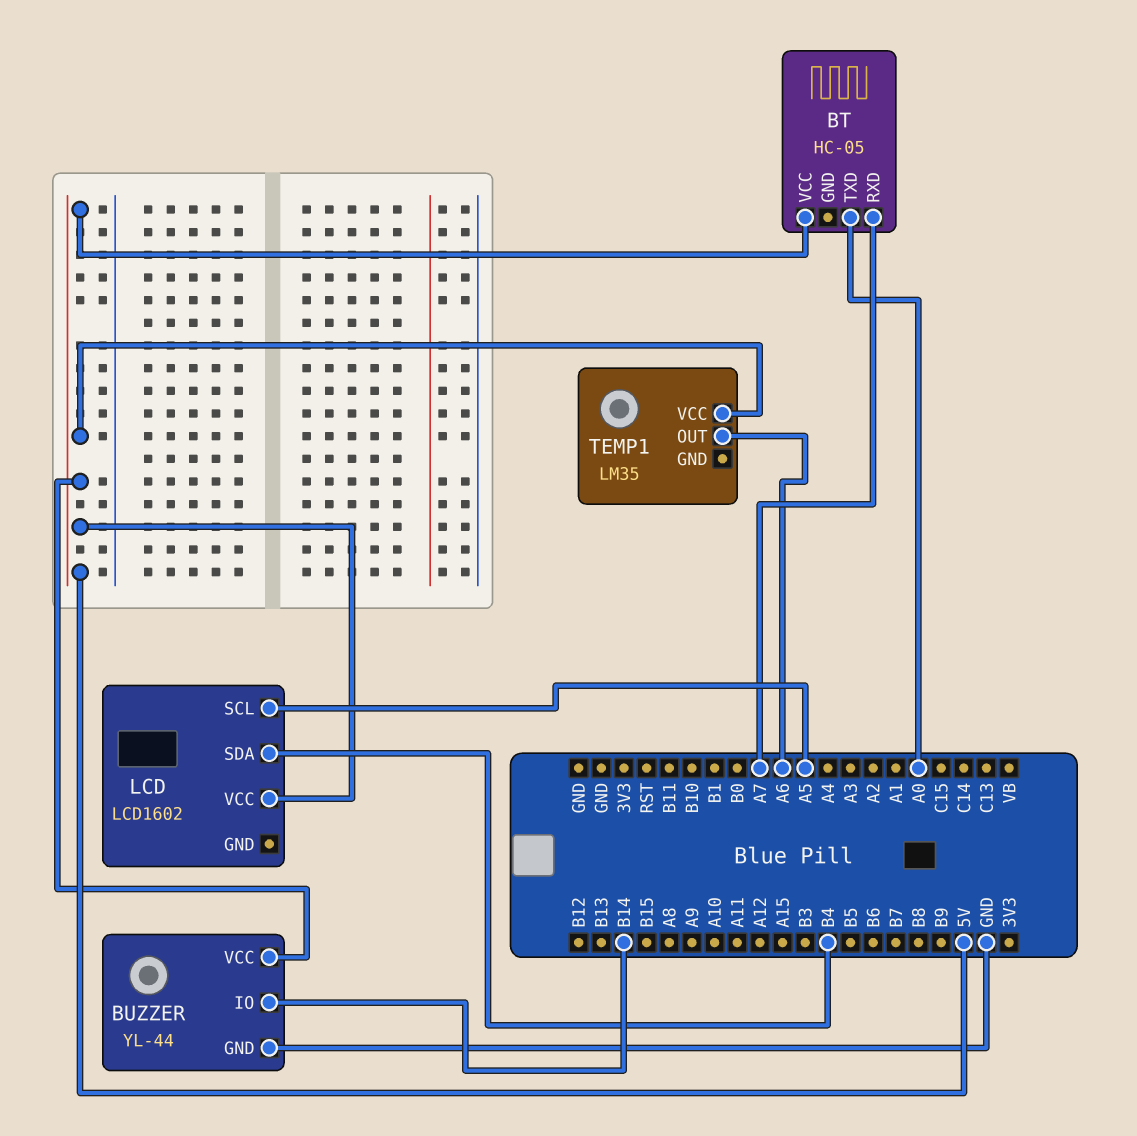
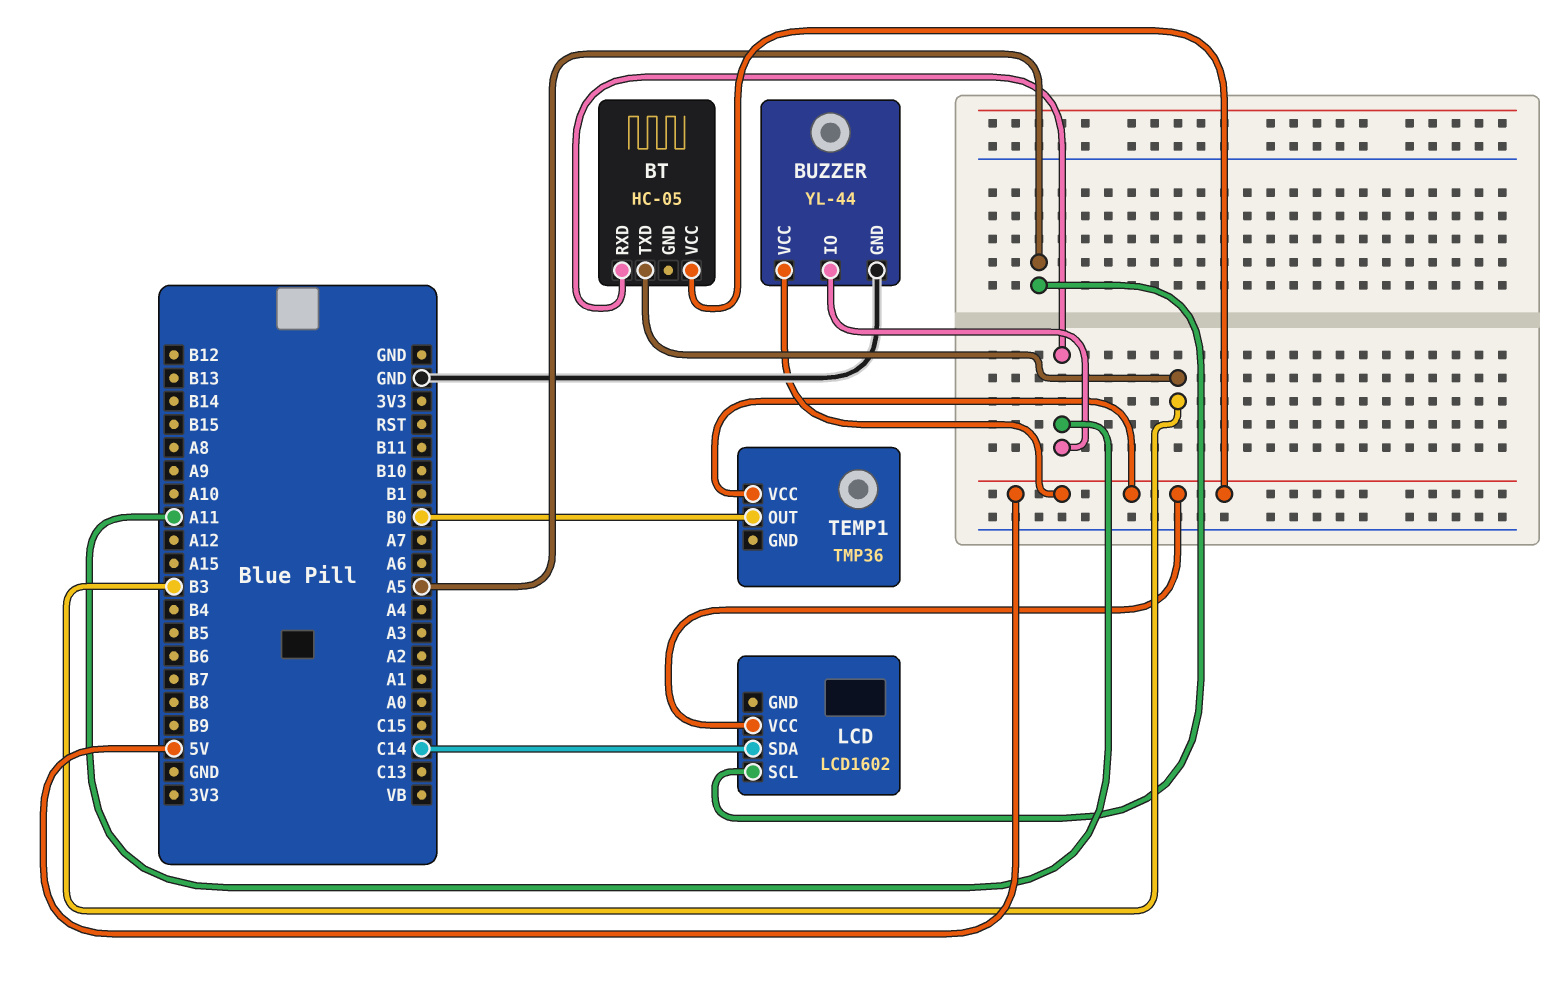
BT pin RXD: A7 -> A11
BT pin TXD: A0 -> B3
BUZZER pin IO: B14 -> A11
LCD pin SDA: B4 -> C14
TEMP1: LM35 -> TMP36
TEMP1 pin OUT: A6 -> B0

